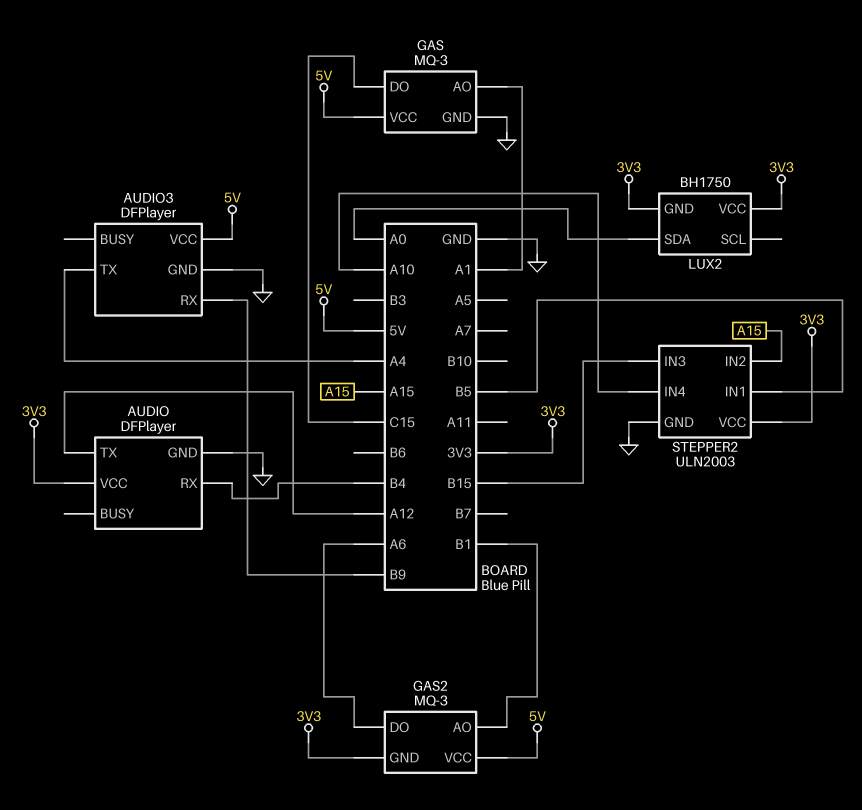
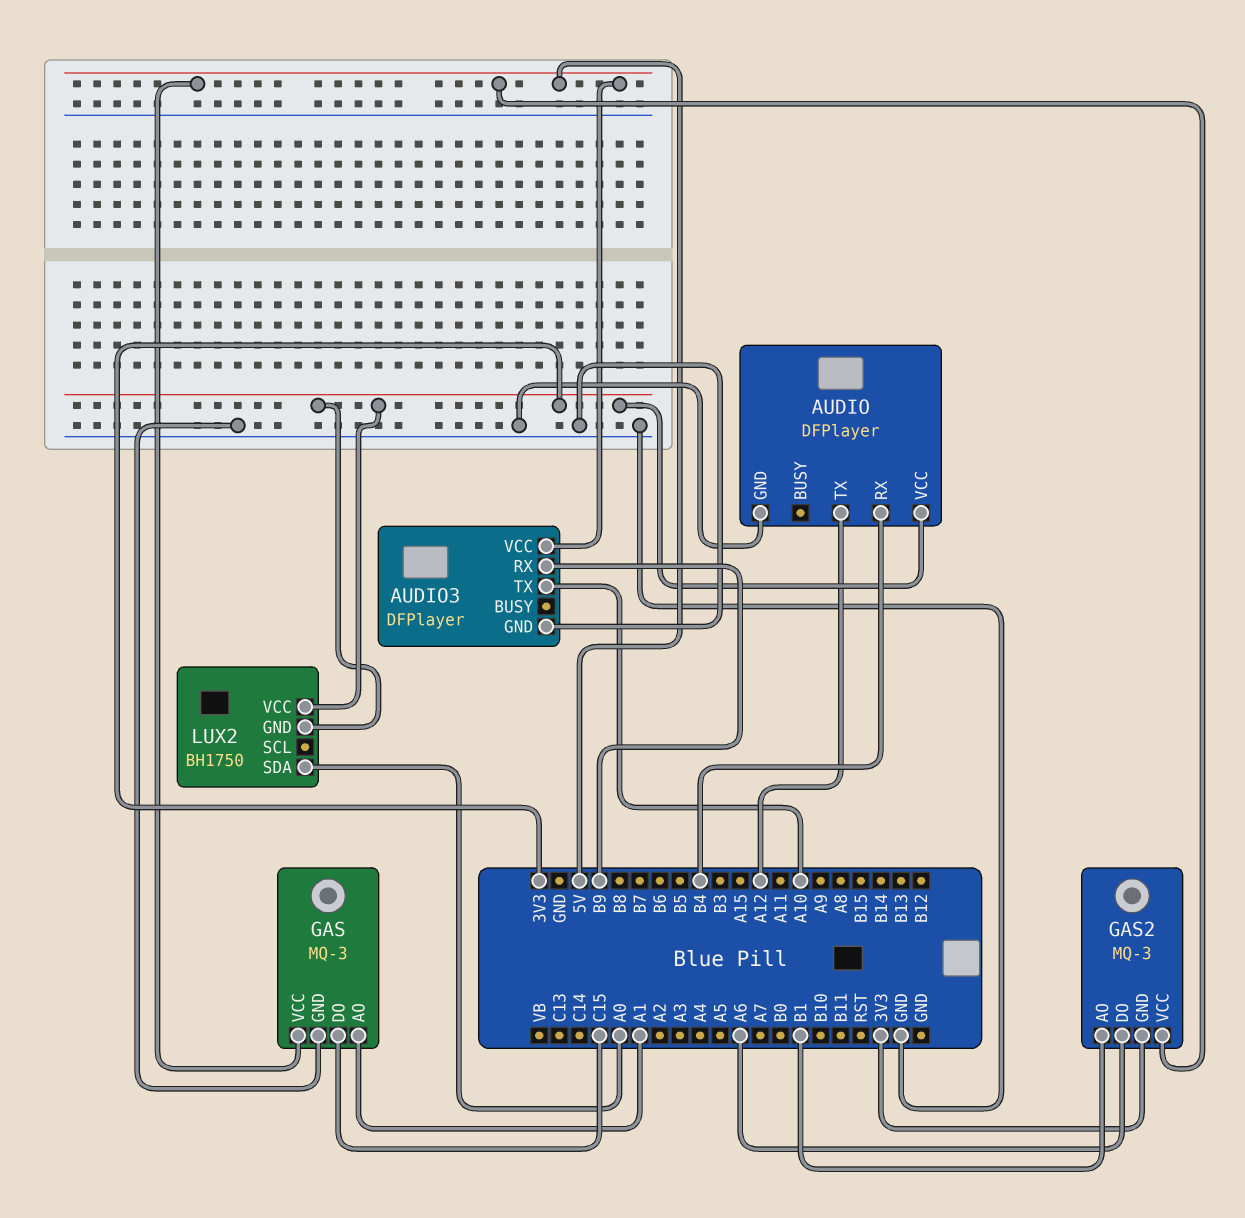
AUDIO3 pin TX: A4 -> A10
STEPPER2: ULN2003 -> none
STEPPER2 pin GND: GND -> none
STEPPER2 pin IN1: B5 -> none
STEPPER2 pin IN2: A15 -> none
STEPPER2 pin IN3: B15 -> none
STEPPER2 pin IN4: A10 -> none
STEPPER2 pin VCC: 3V3 -> none

